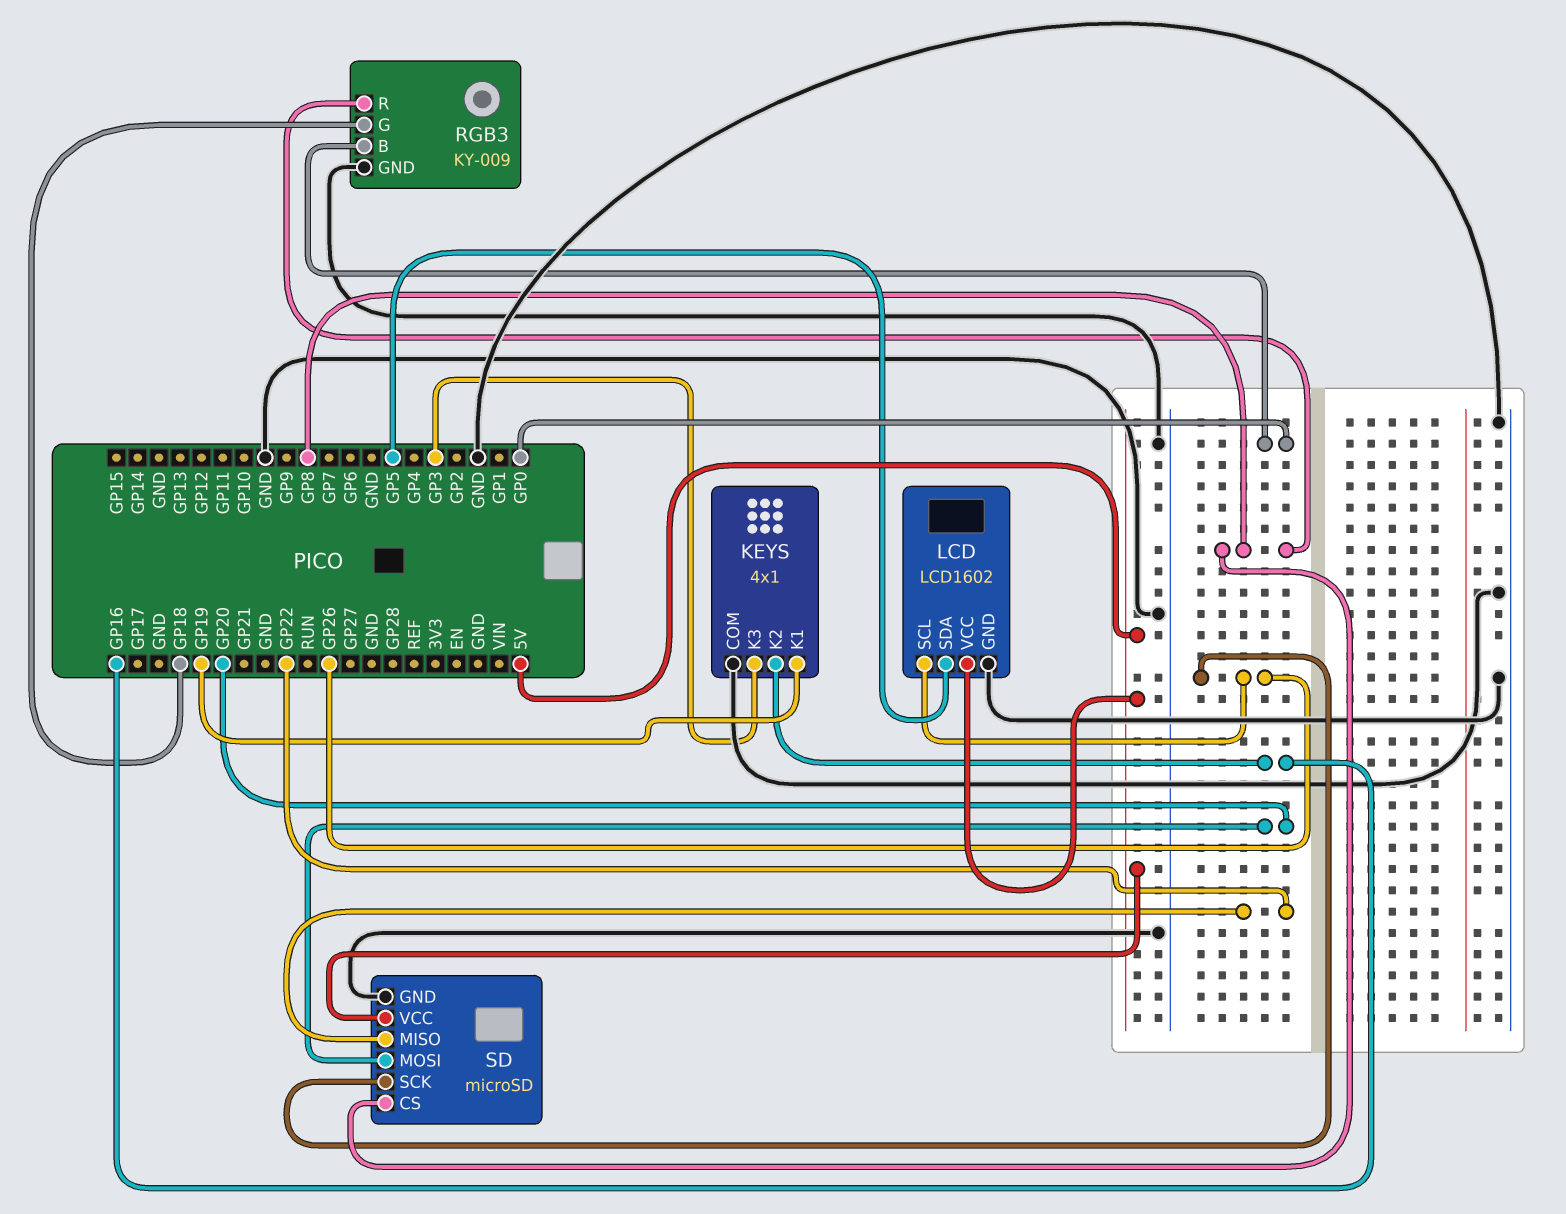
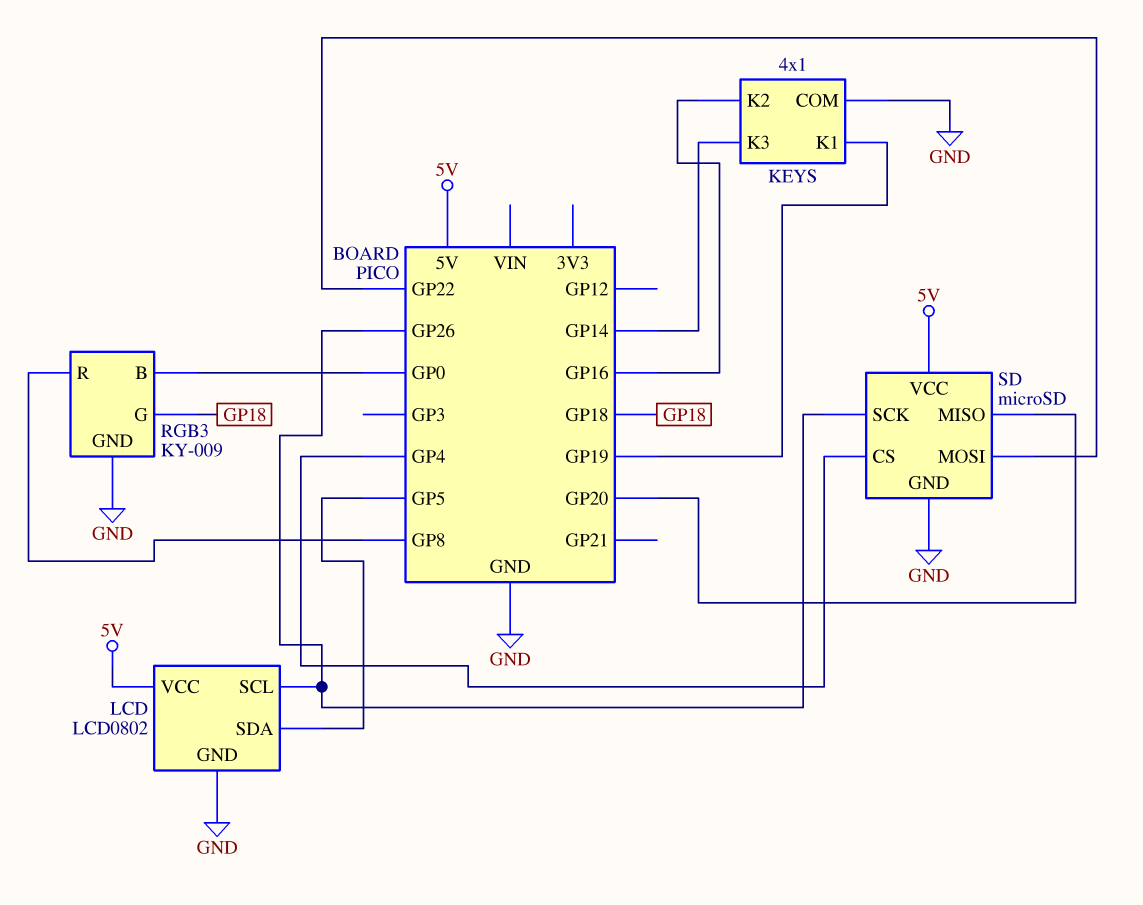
KEYS pin K3: GP3 -> GP14
LCD: LCD1602 -> LCD0802
SD pin CS: GP8 -> GP4
SD pin MISO: GP22 -> GP20
SD pin MOSI: GP20 -> GP22

